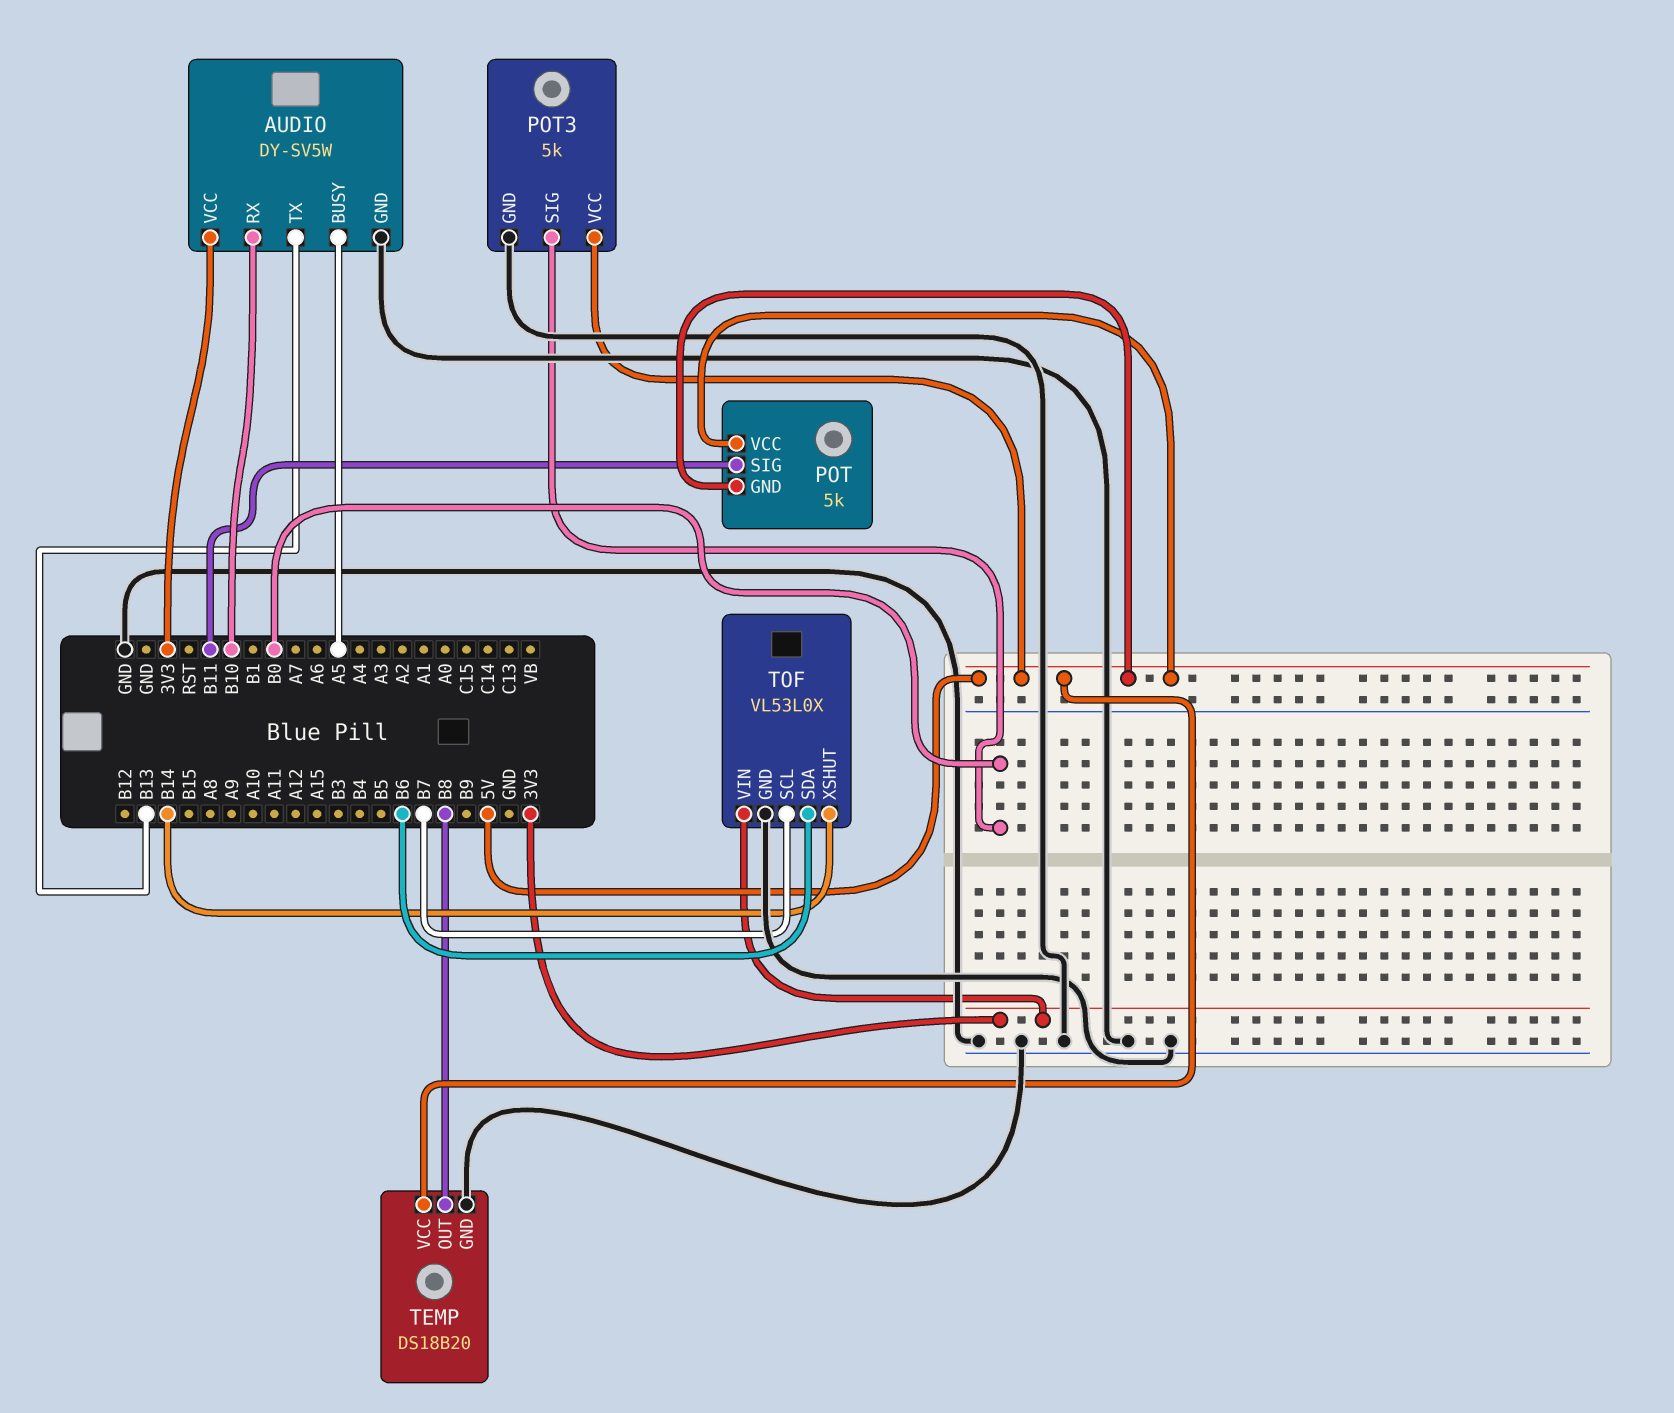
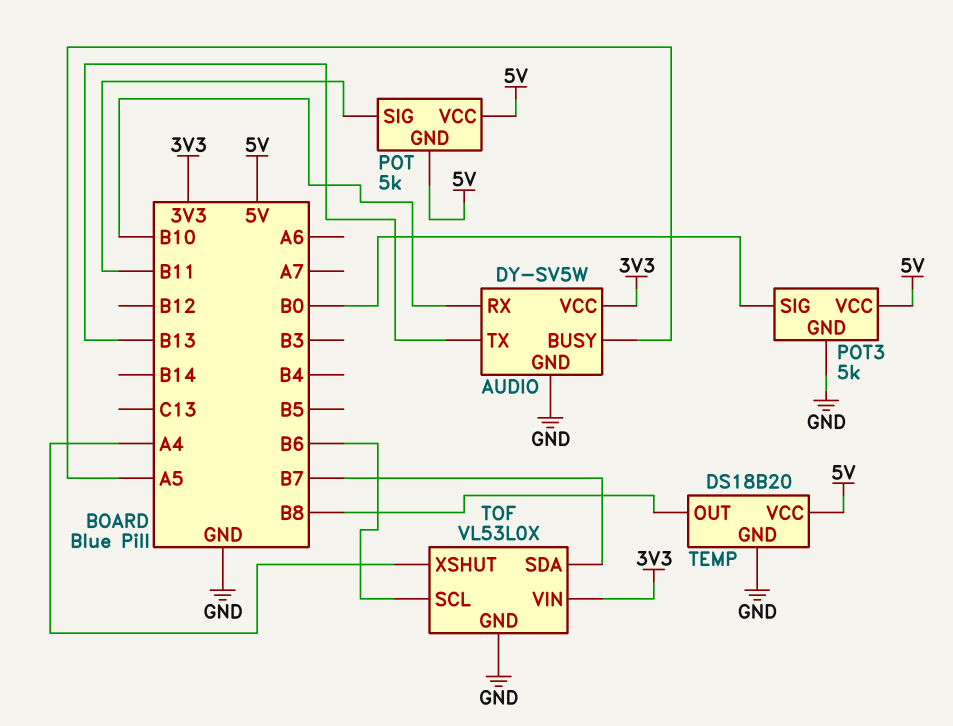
TOF pin SCL: B7 -> B6
TOF pin SDA: B6 -> B7
TOF pin XSHUT: B14 -> A4

